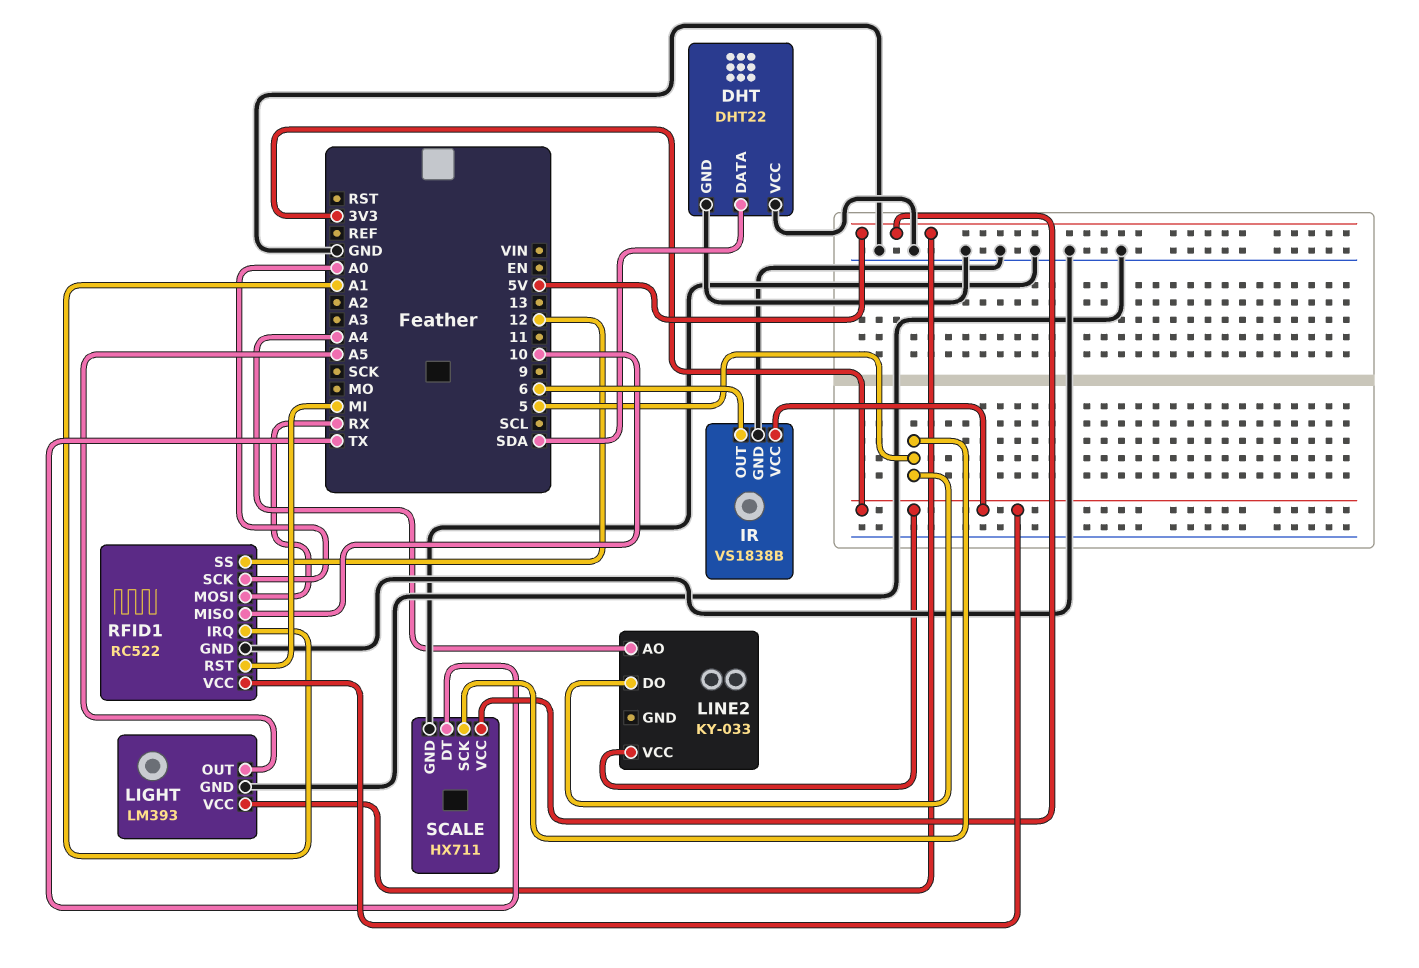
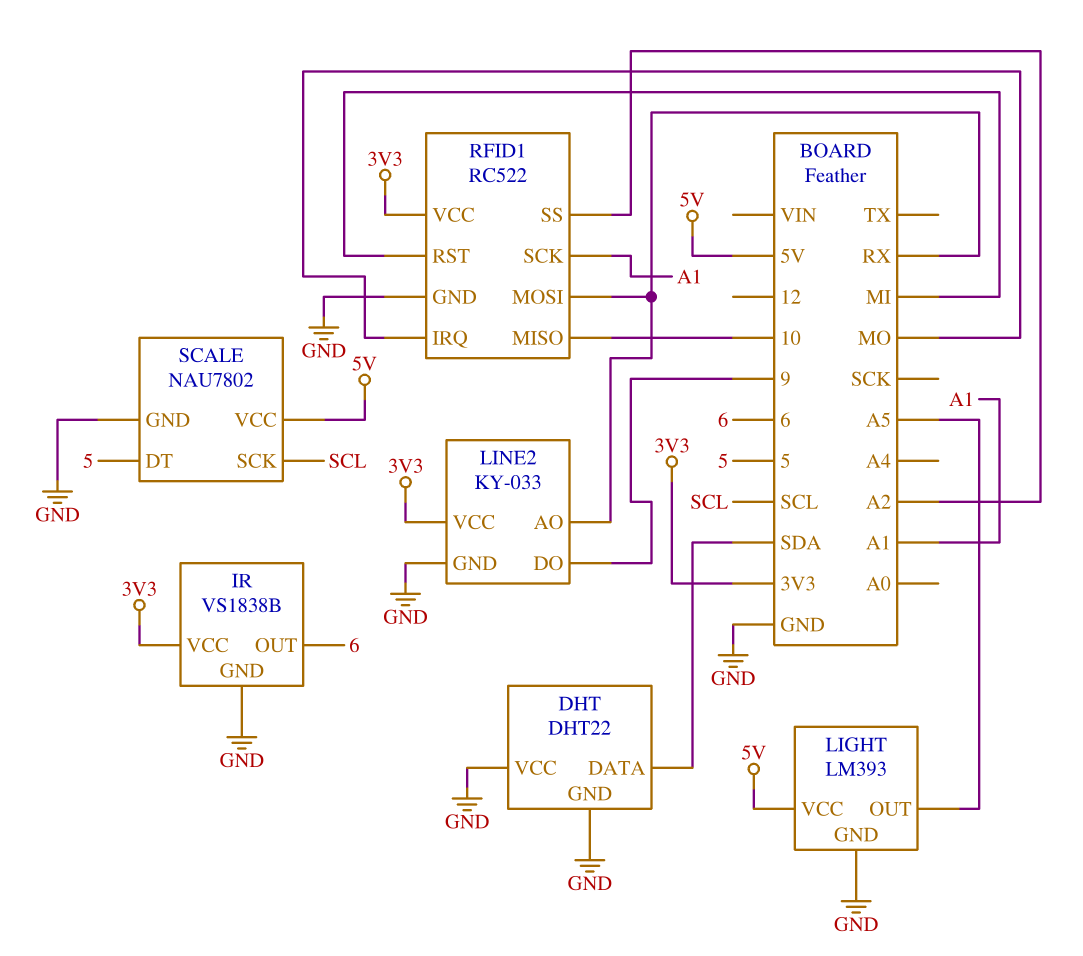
LINE2 pin AO: A4 -> RX
LINE2 pin DO: 5 -> 9
LINE2 pin GND: none -> GND
RFID1 pin IRQ: A1 -> MO
RFID1 pin SCK: A0 -> A1
RFID1 pin SS: 12 -> A2
SCALE: HX711 -> NAU7802
SCALE pin DT: TX -> 5
SCALE pin SCK: 5 -> SCL

